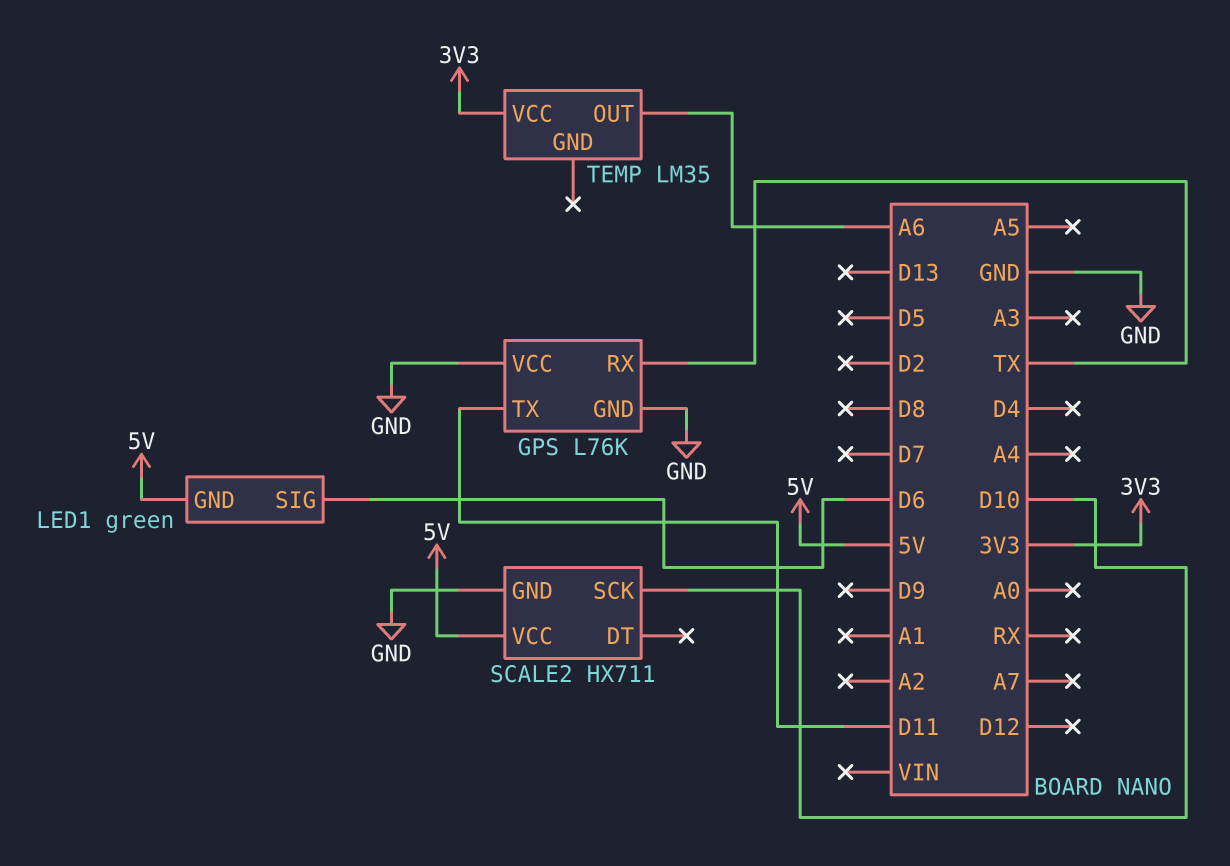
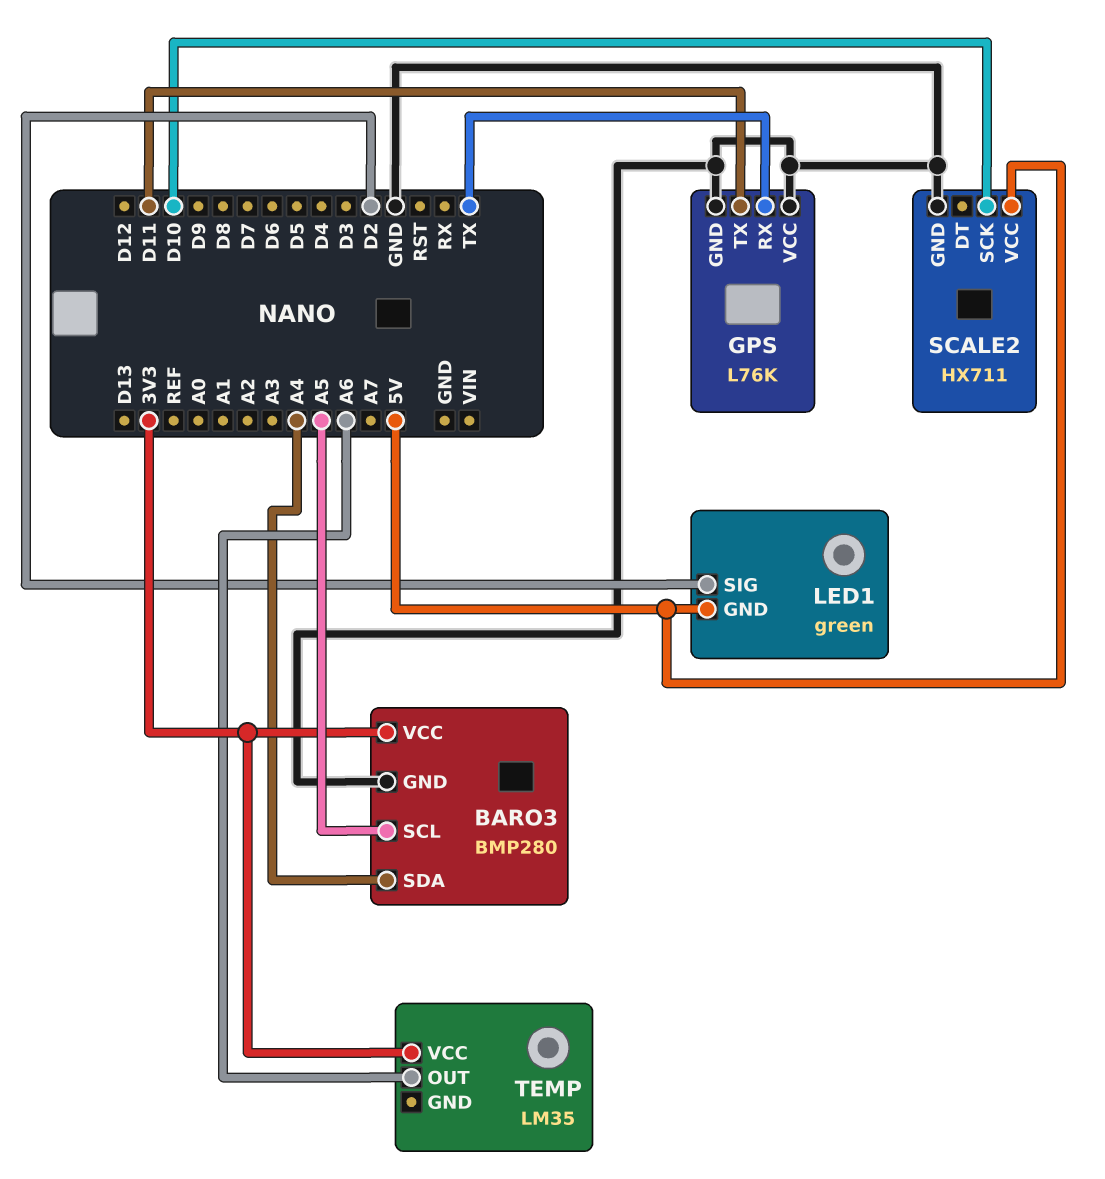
BARO3: none -> BMP280
BARO3 pin GND: none -> GND
BARO3 pin SCL: none -> A5
BARO3 pin SDA: none -> A4
BARO3 pin VCC: none -> 3V3
LED1 pin SIG: D6 -> D2

